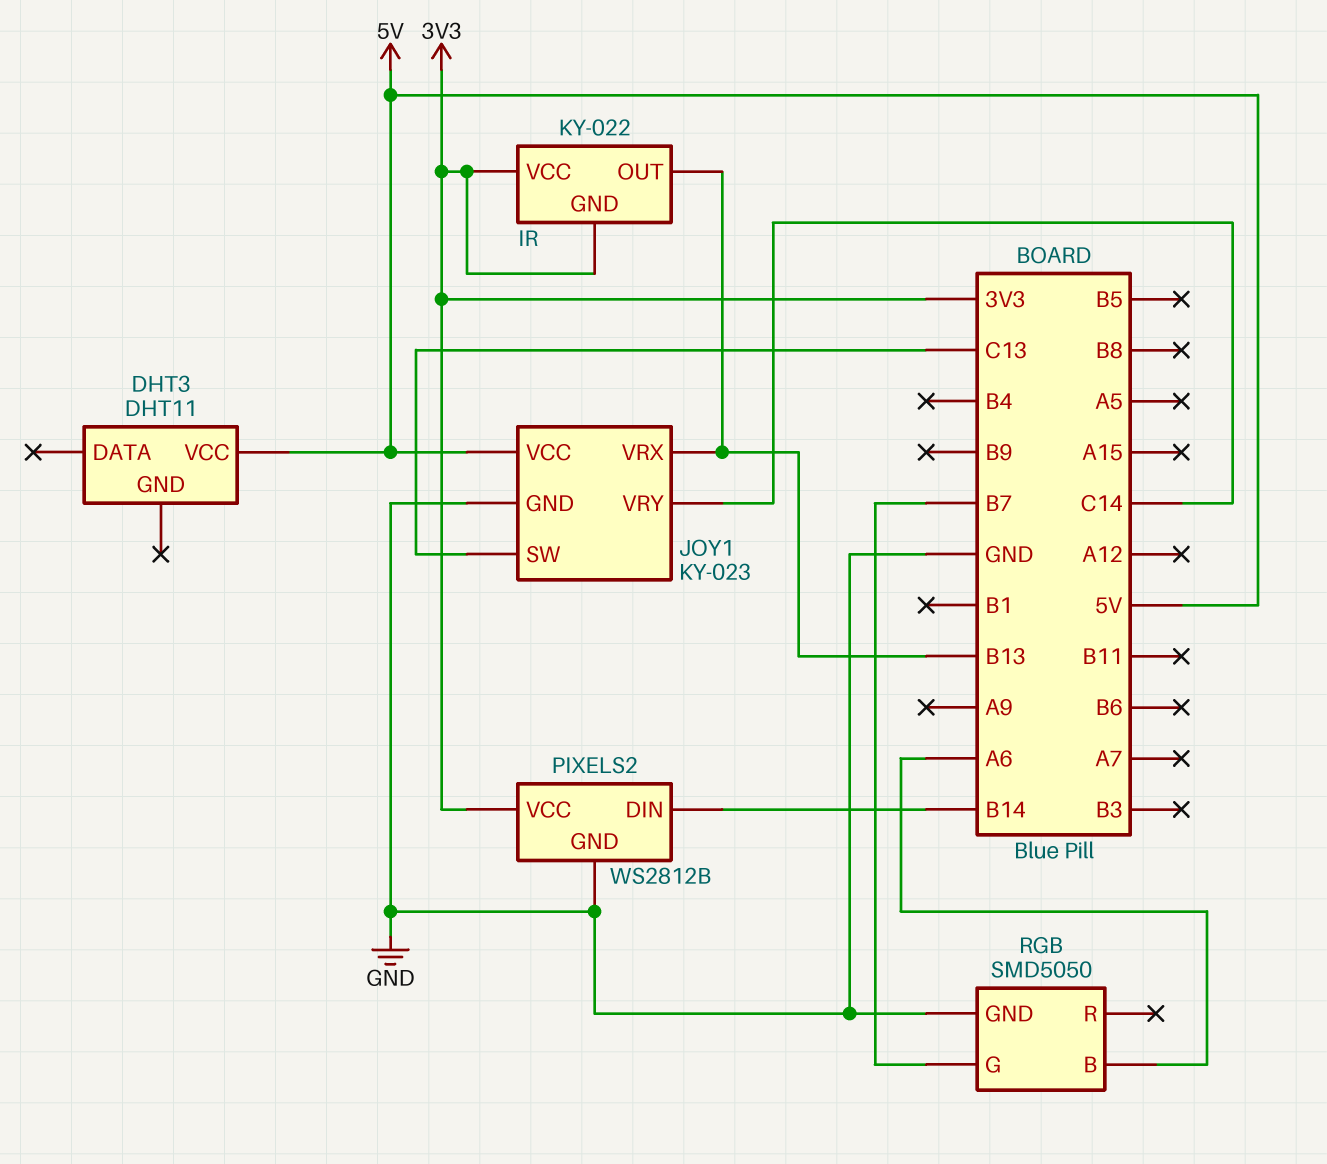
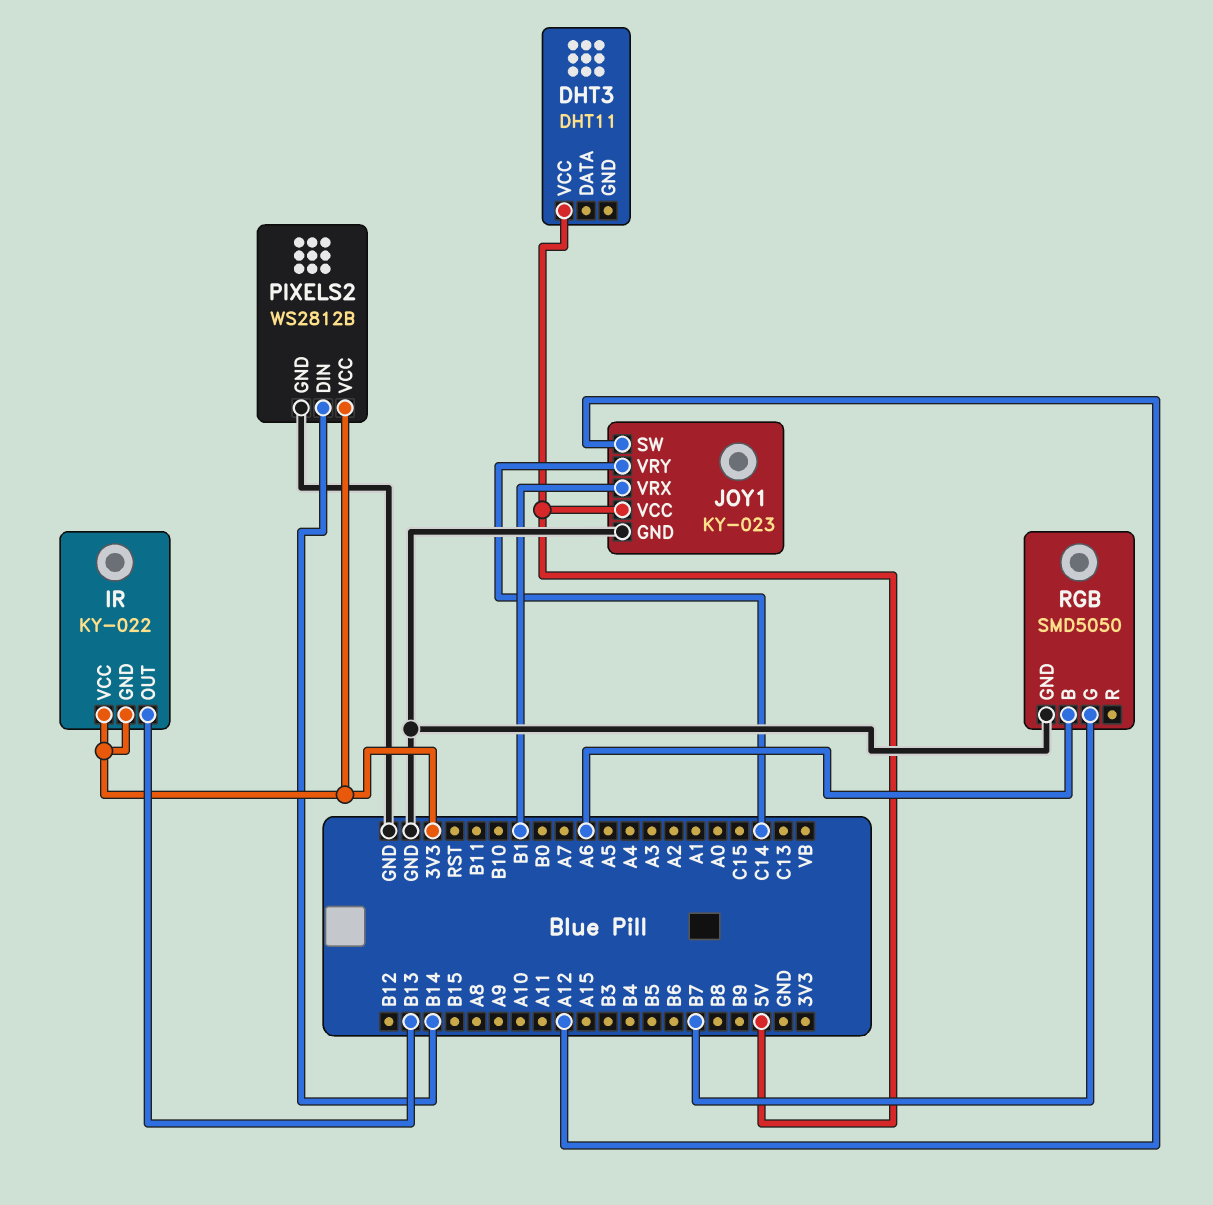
JOY1 pin SW: C13 -> A12
JOY1 pin VRX: B13 -> B1

